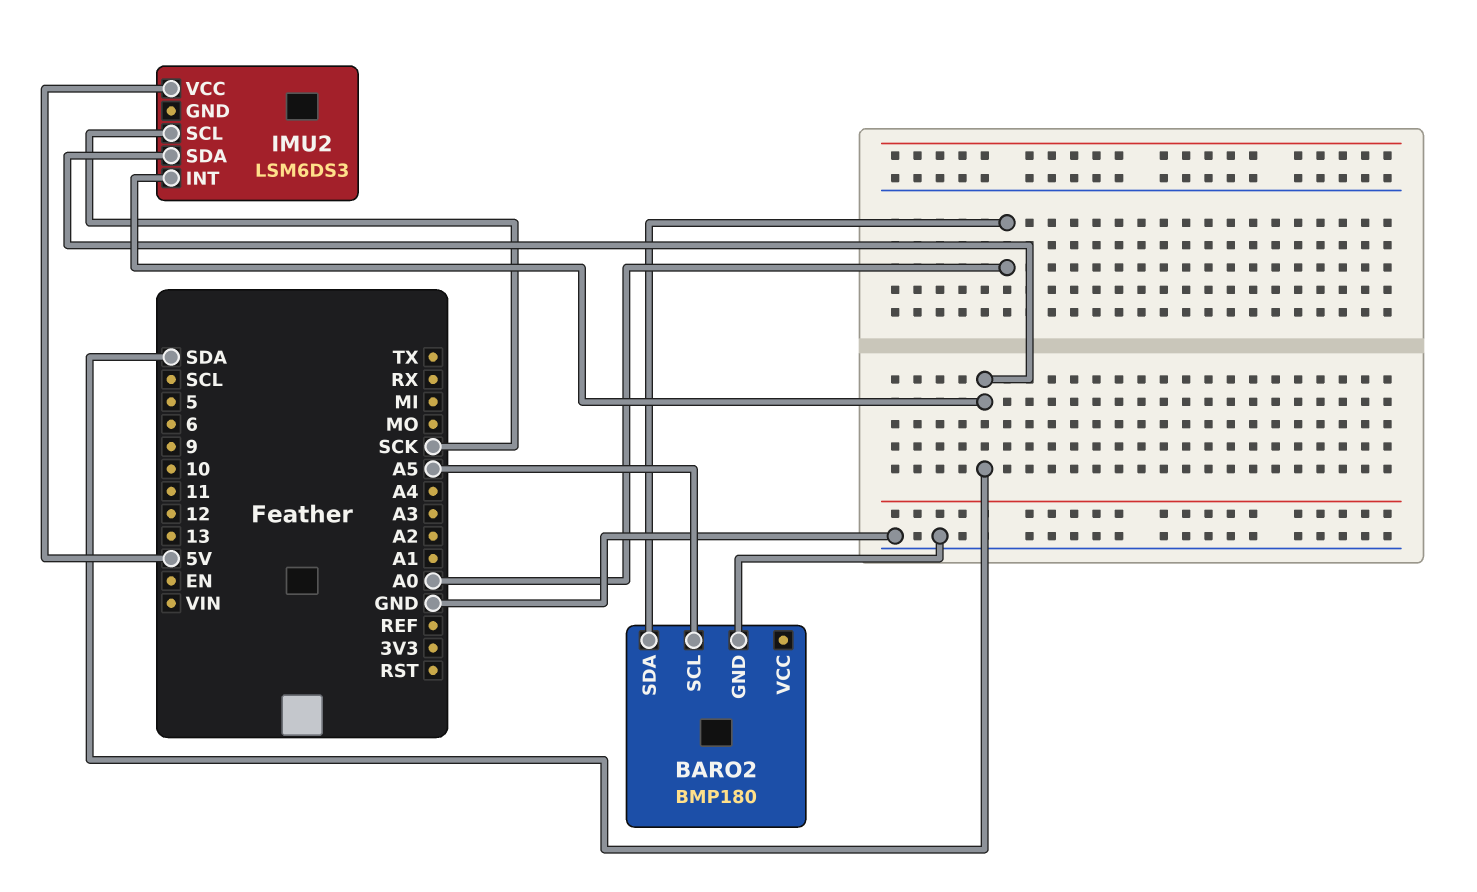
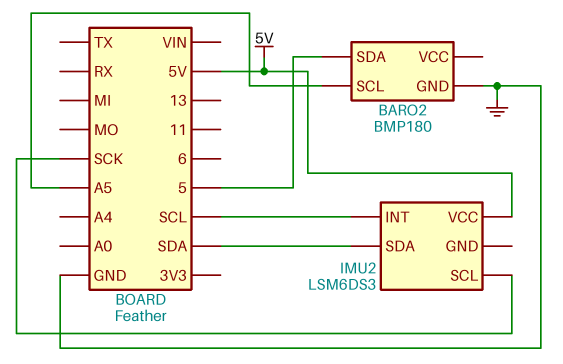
BARO2 pin SDA: A0 -> 5
IMU2 pin INT: SDA -> SCL

